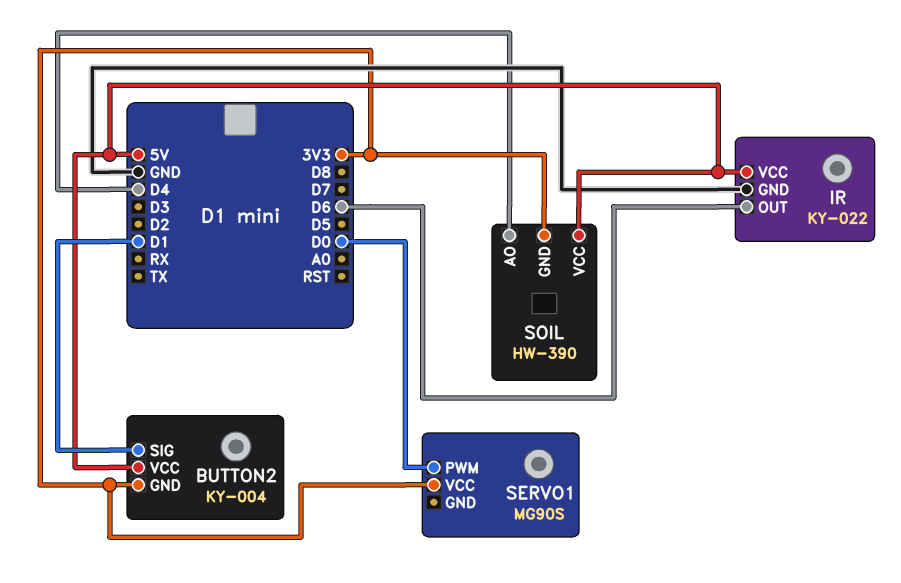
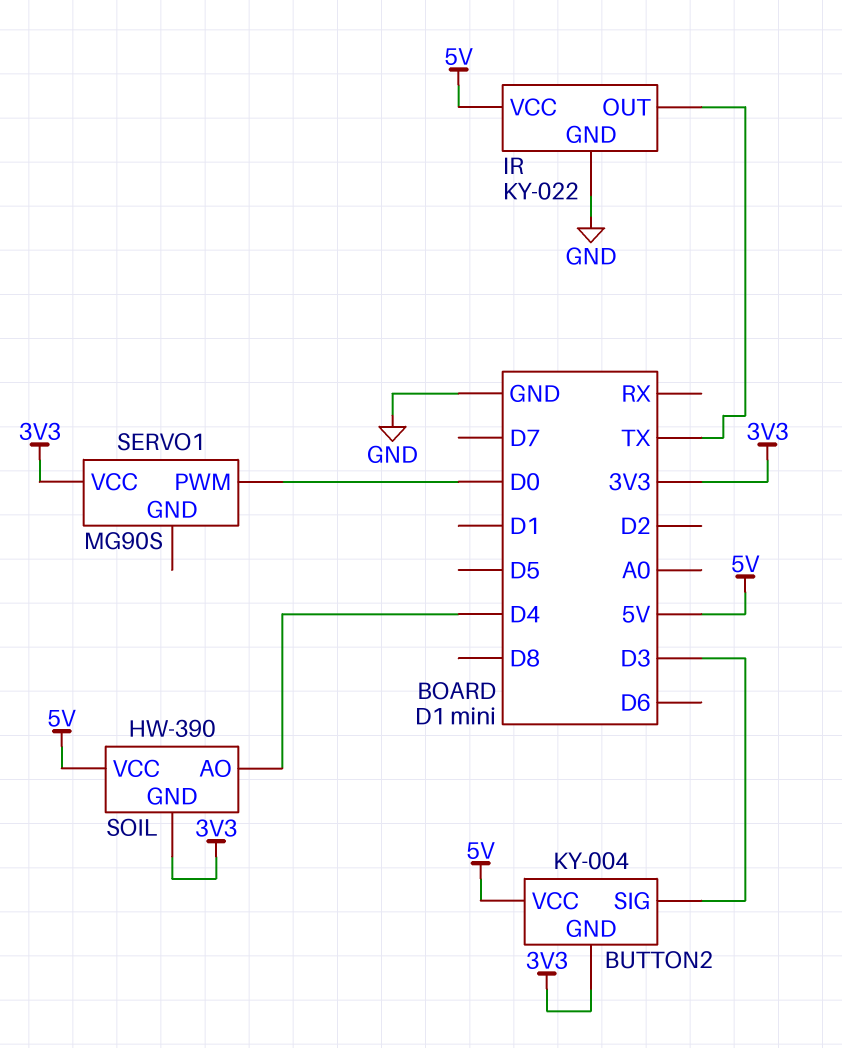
BUTTON2 pin SIG: D1 -> D3
IR pin OUT: D6 -> TX

